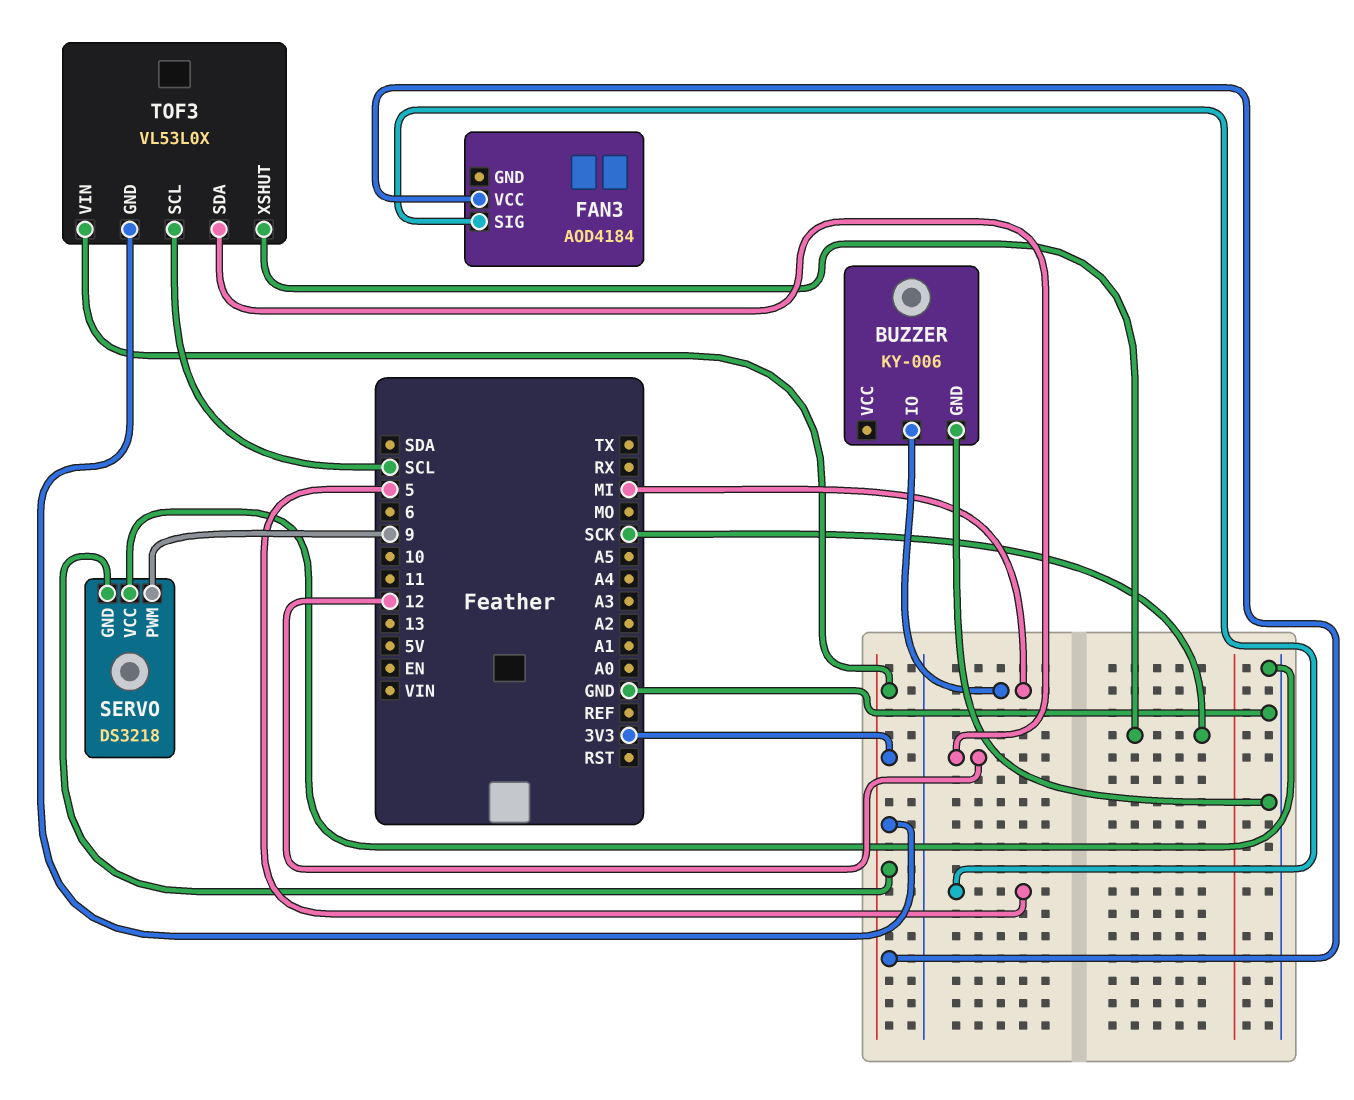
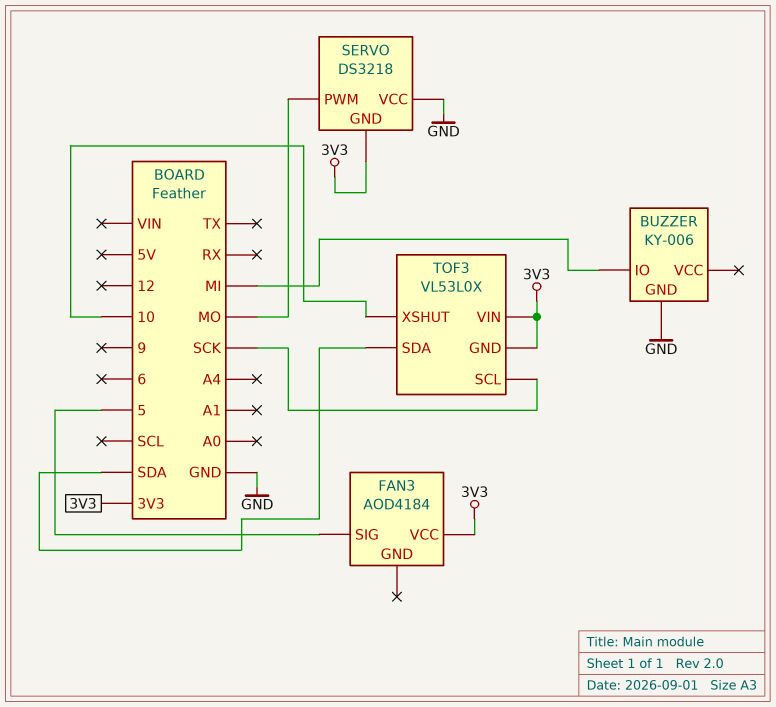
SERVO pin PWM: 9 -> MO
TOF3 pin SCL: SCL -> SCK
TOF3 pin SDA: 12 -> SDA
TOF3 pin XSHUT: SCK -> 10

